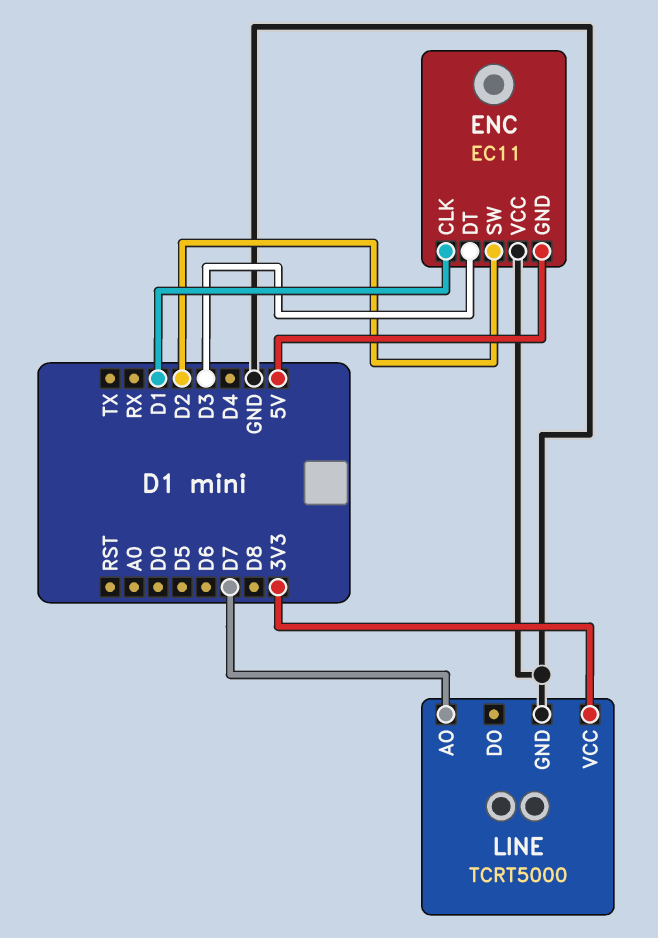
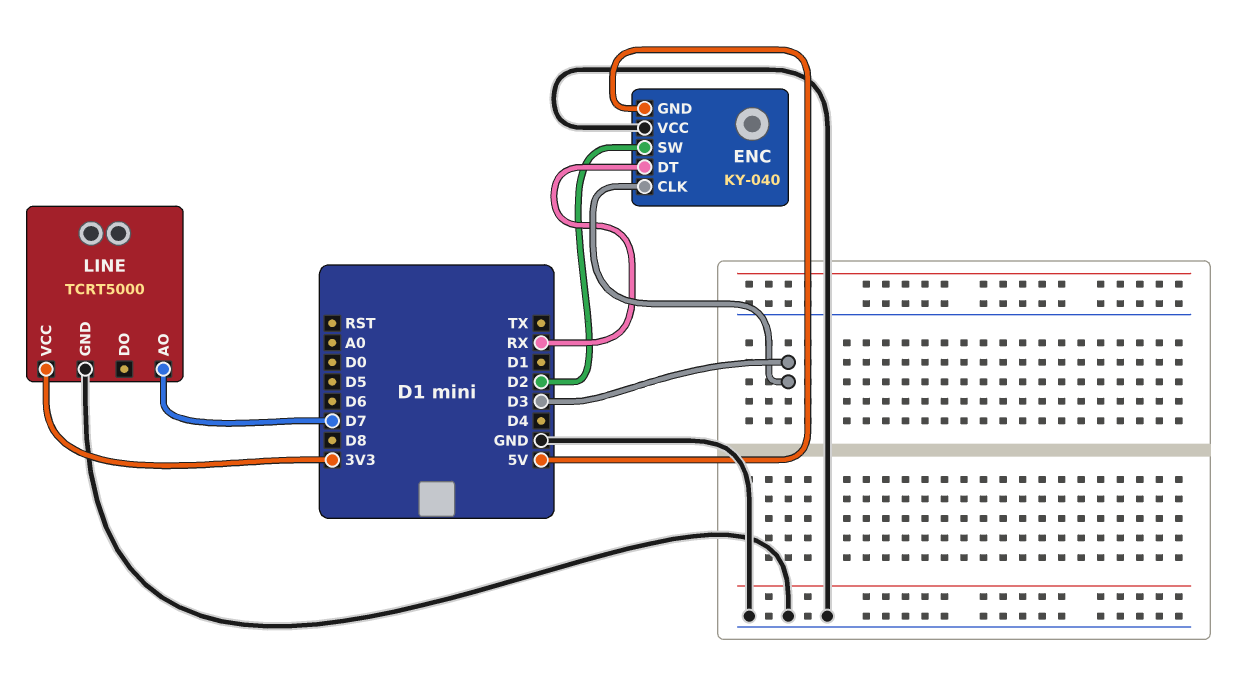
ENC: EC11 -> KY-040
ENC pin CLK: D1 -> D3
ENC pin DT: D3 -> RX

